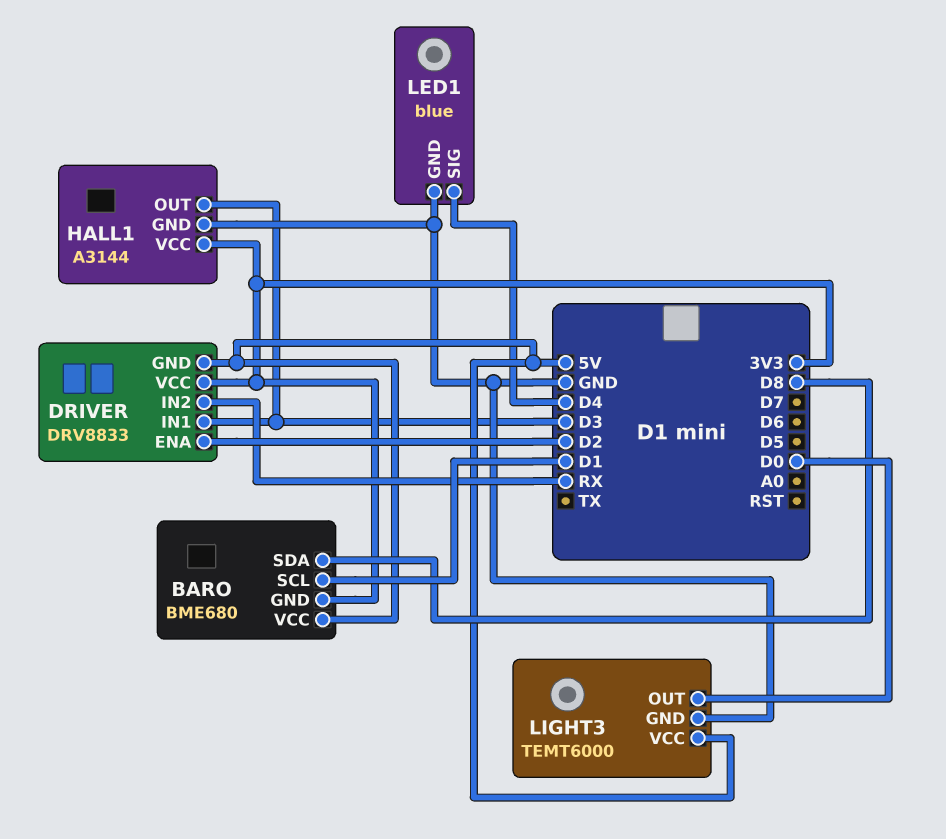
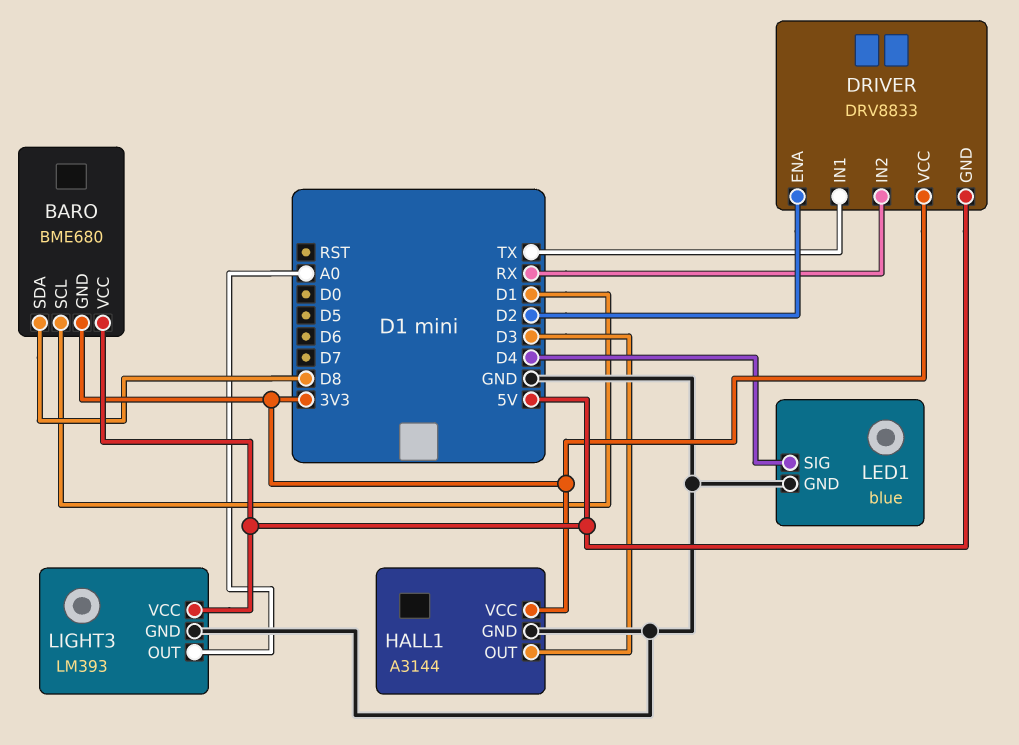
DRIVER pin IN1: D3 -> TX
LIGHT3: TEMT6000 -> LM393
LIGHT3 pin OUT: D0 -> A0

